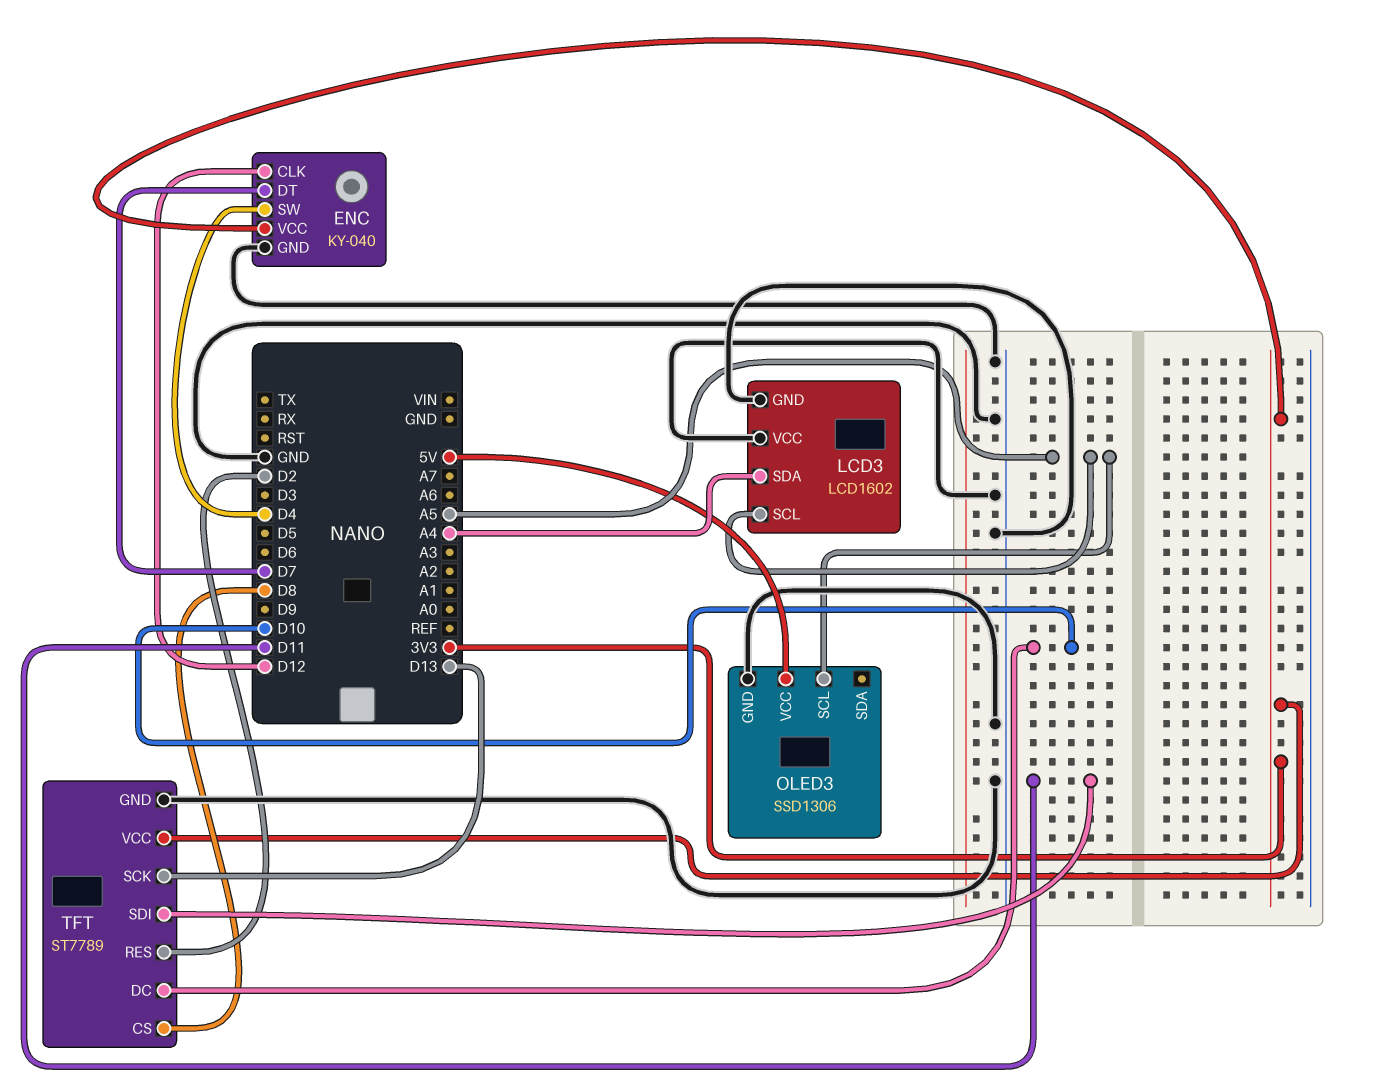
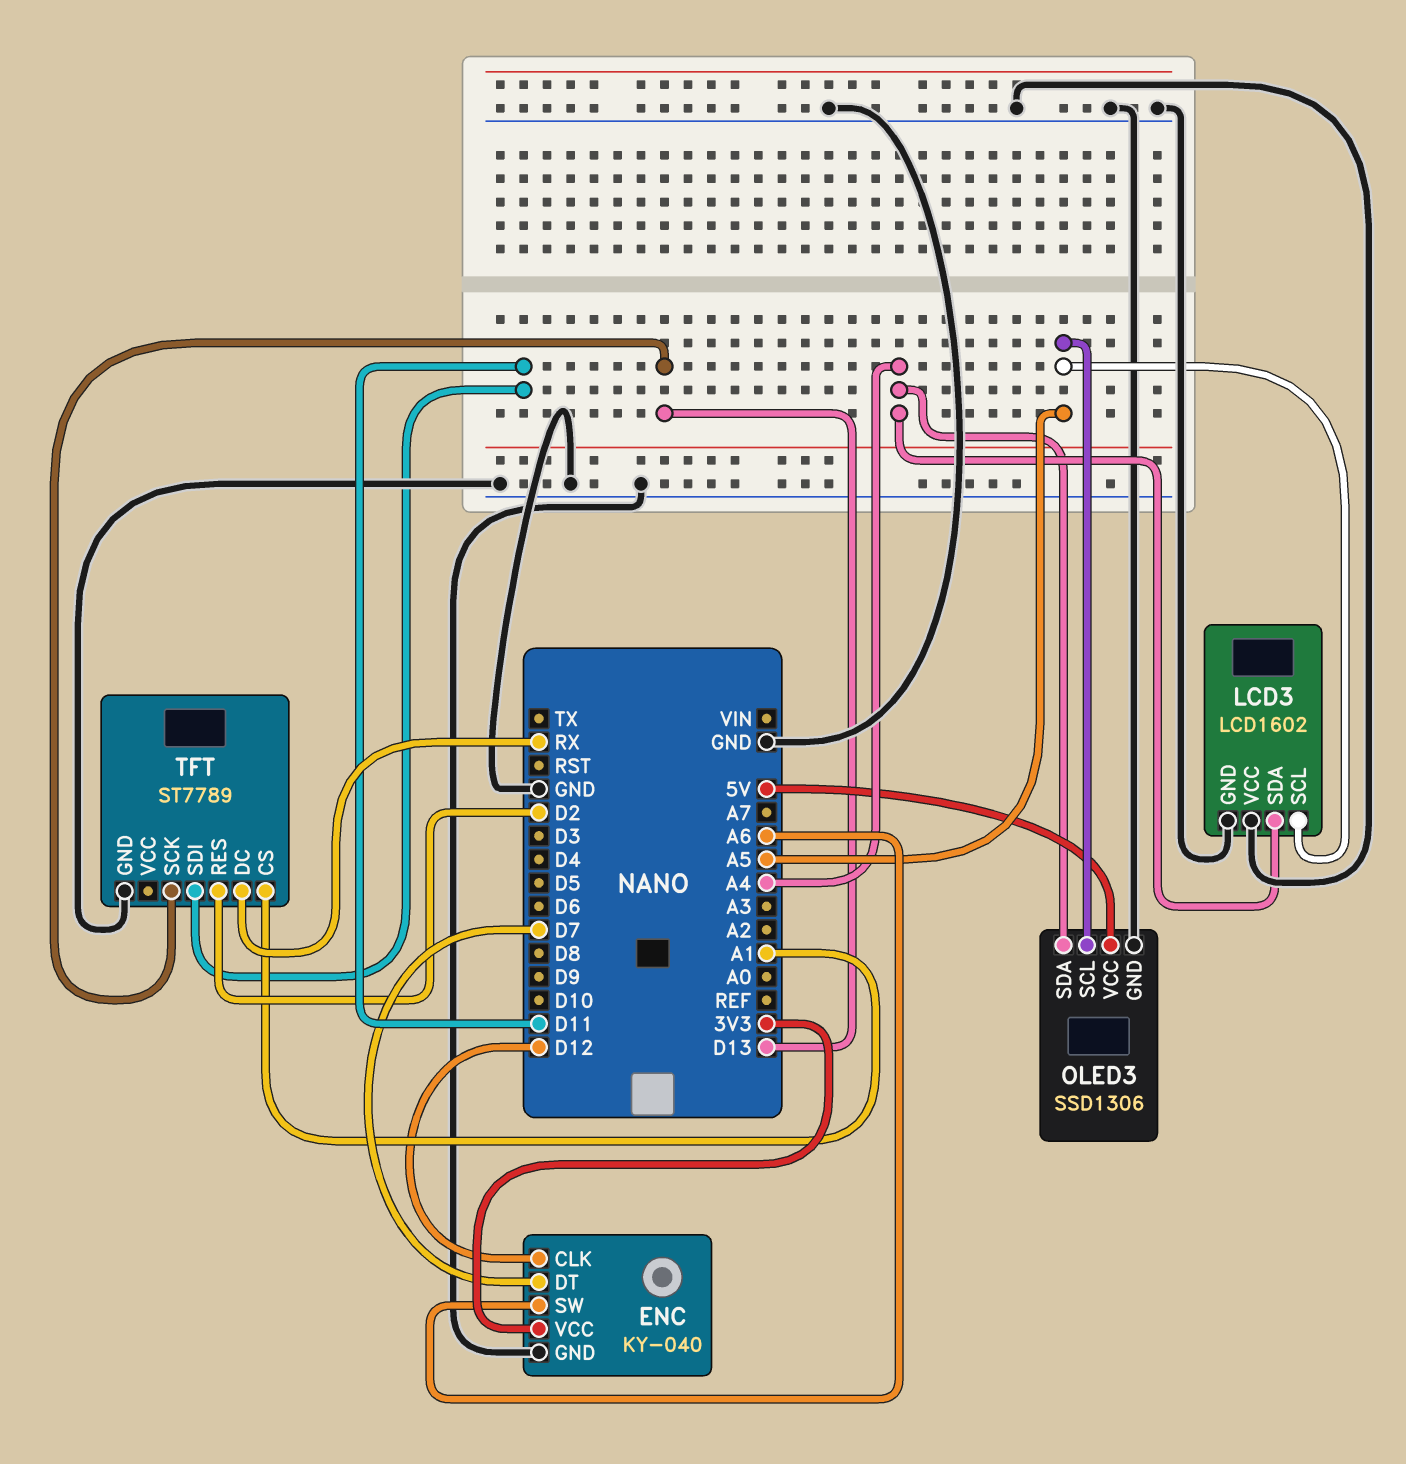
ENC pin SW: D4 -> A6
OLED3 pin SDA: none -> A4
TFT pin CS: D8 -> A1
TFT pin DC: D10 -> RX
TFT pin VCC: 3V3 -> none

